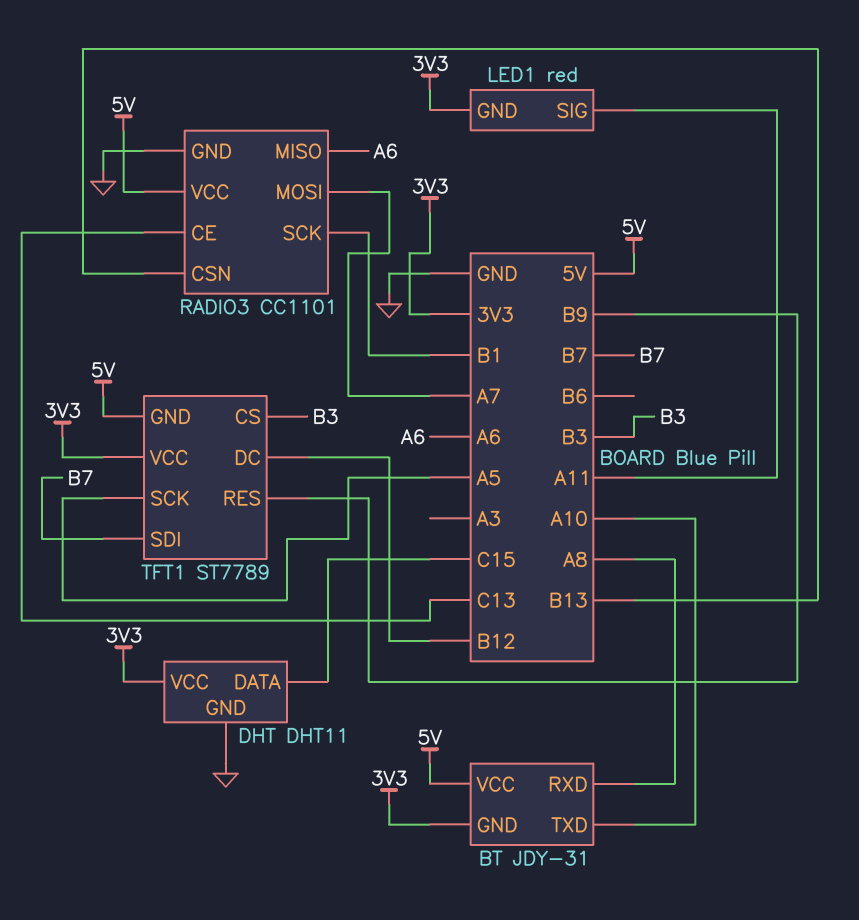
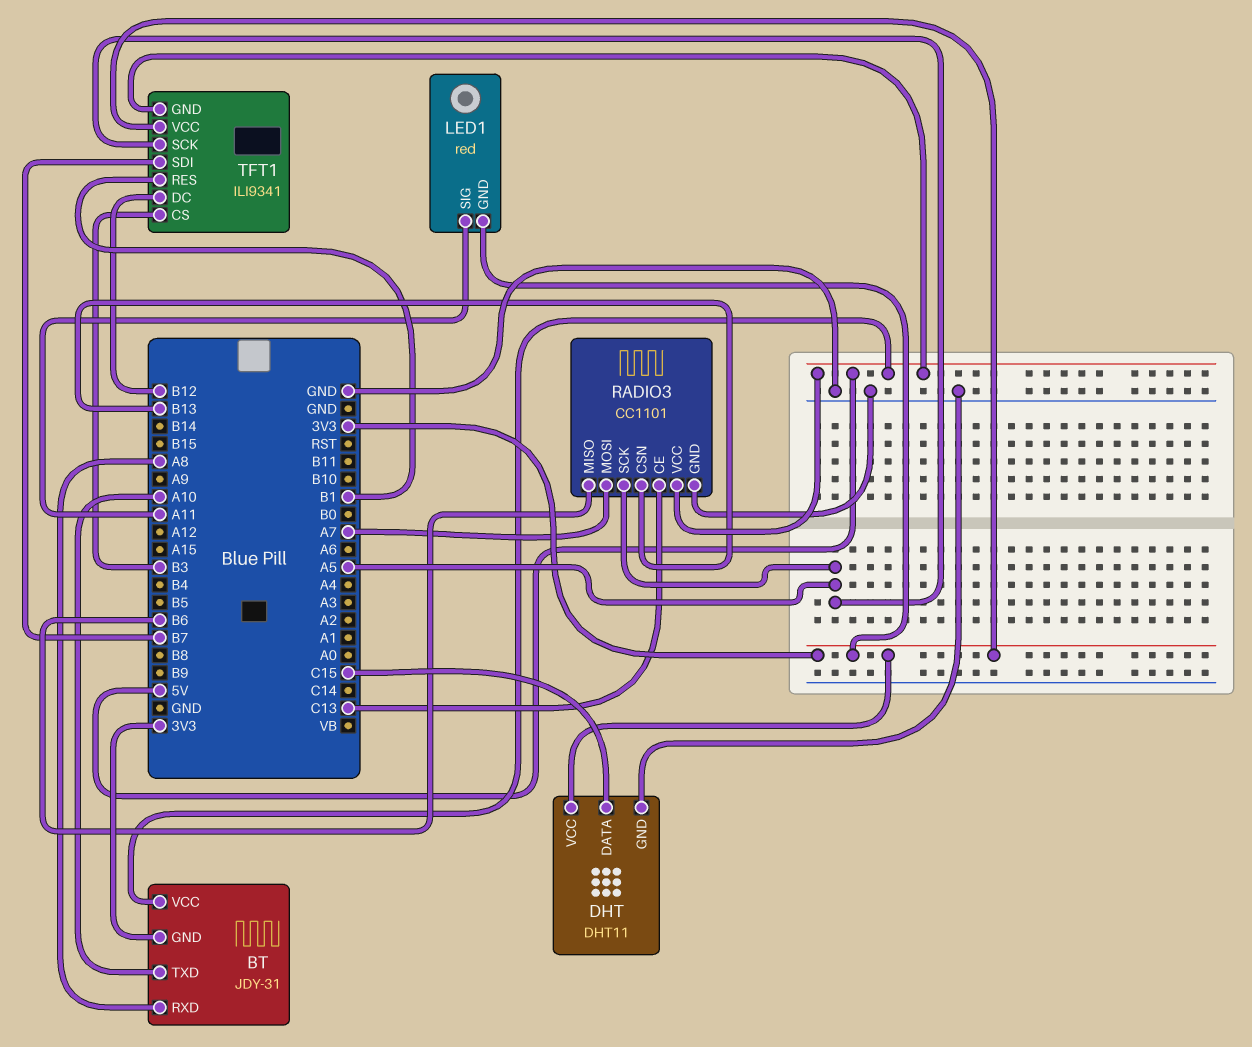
RADIO3 pin MISO: A6 -> B6
RADIO3 pin SCK: B1 -> A5
TFT1: ST7789 -> ILI9341
TFT1 pin RES: B9 -> B1

